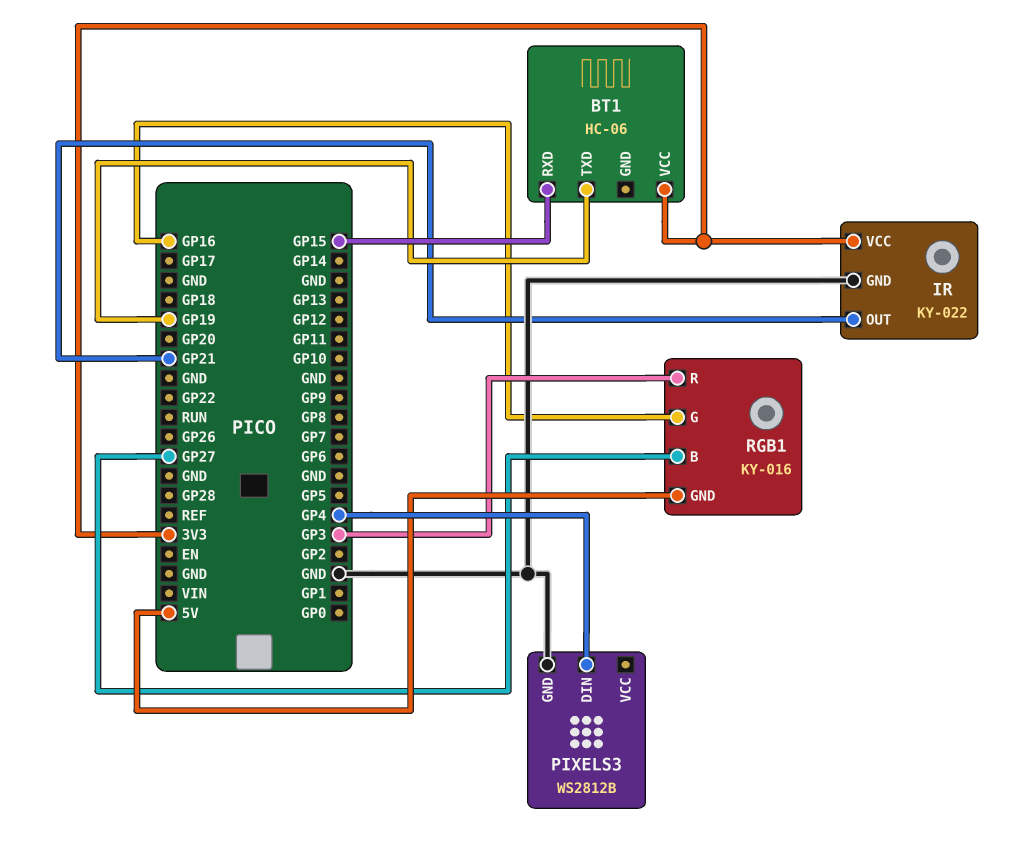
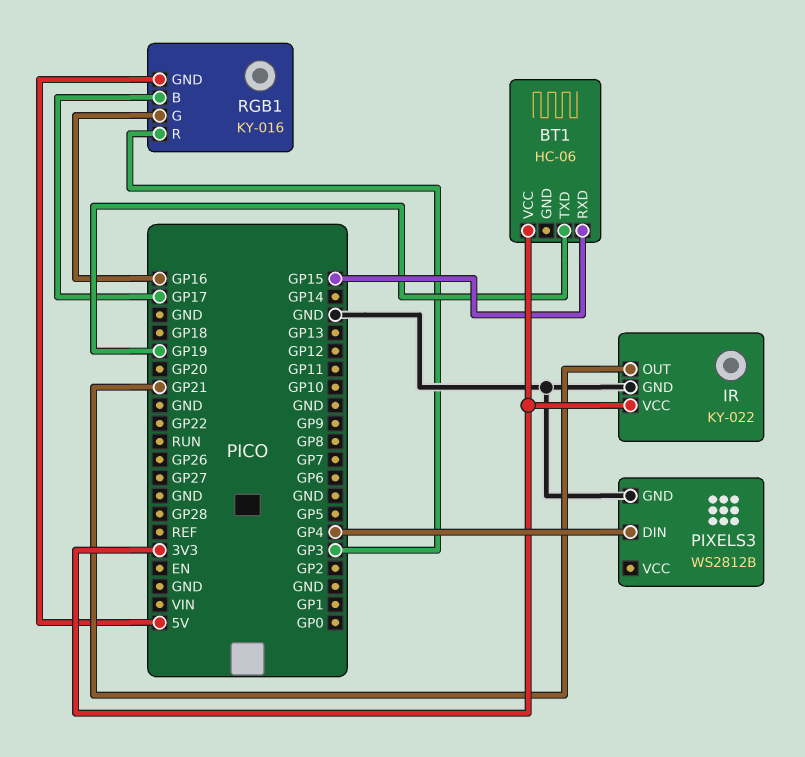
RGB1 pin B: GP27 -> GP17

